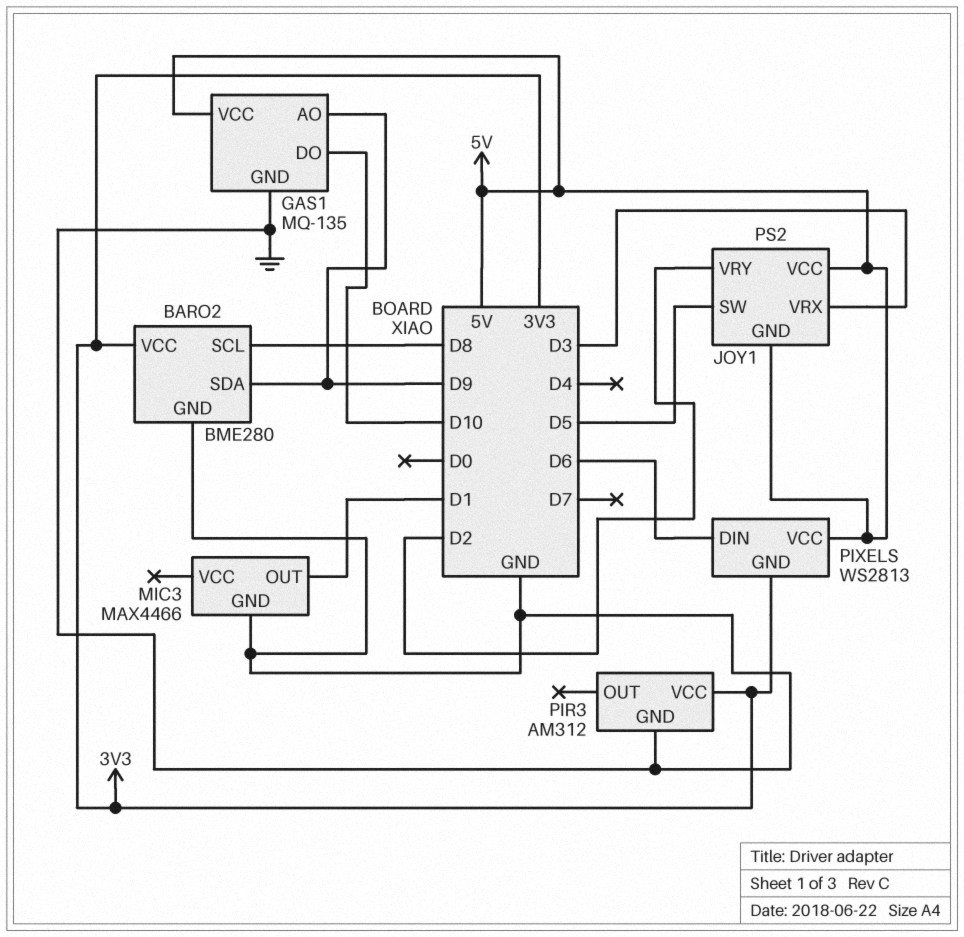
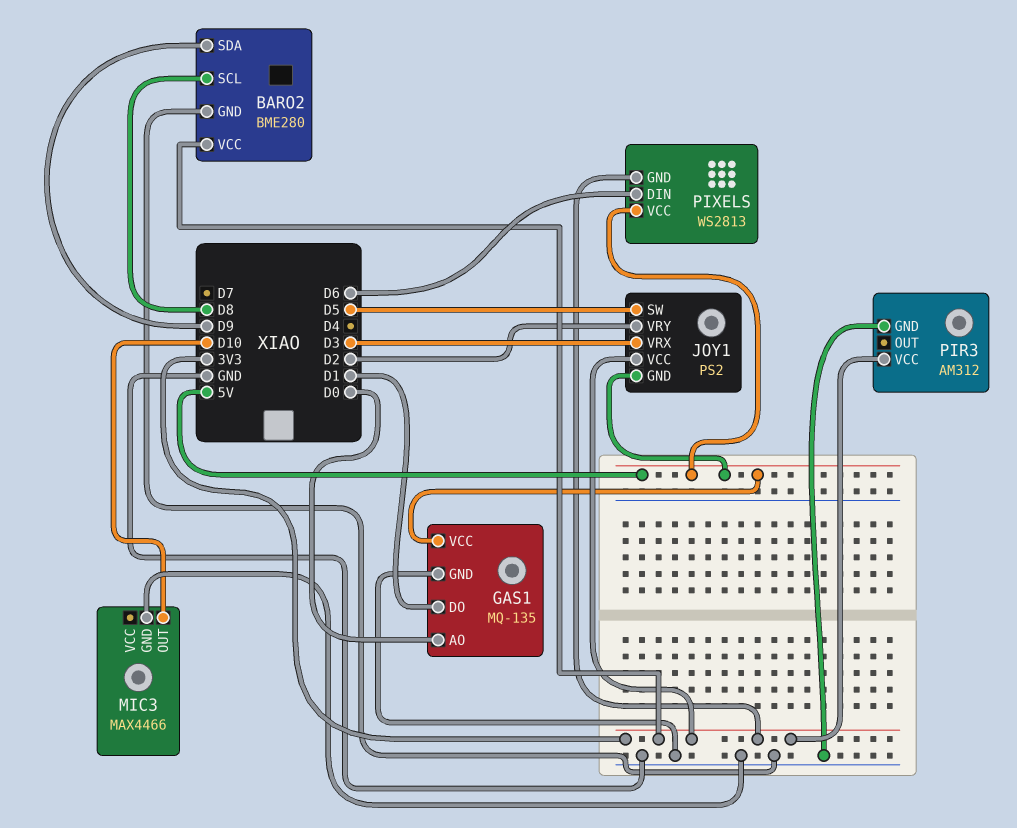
GAS1 pin AO: D9 -> D0
GAS1 pin DO: D10 -> D1
JOY1 pin VCC: 5V -> 3V3
MIC3 pin OUT: D1 -> D10

